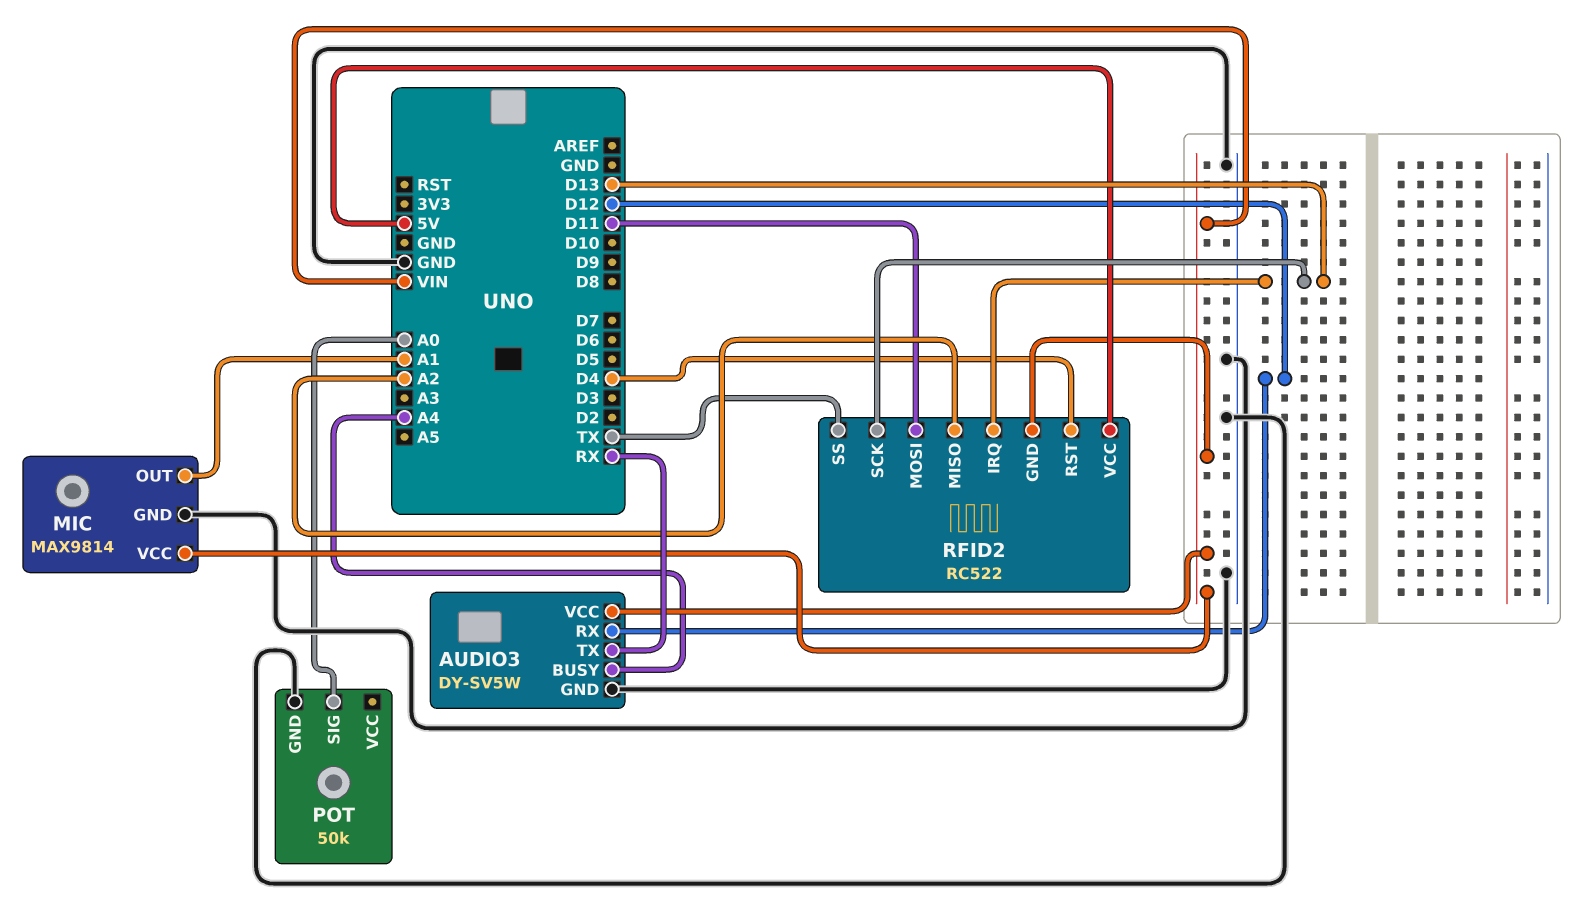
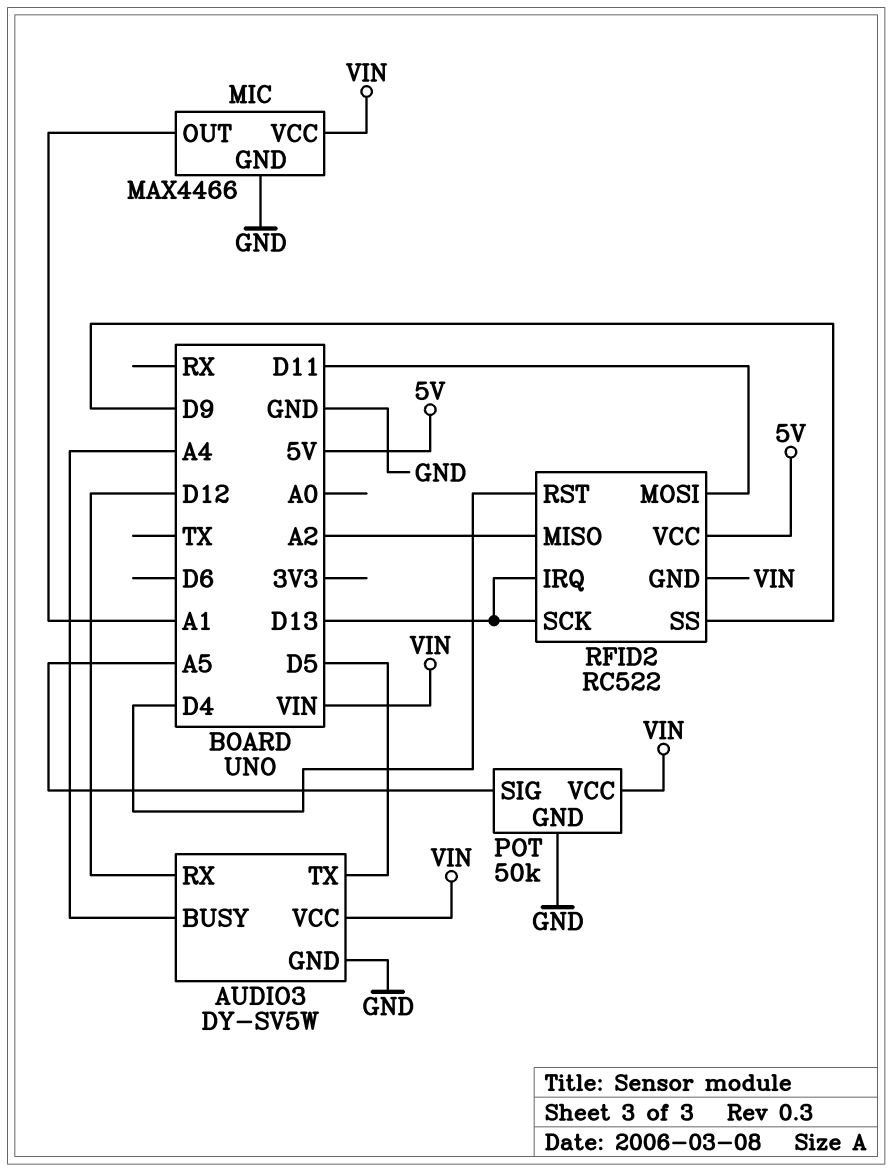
AUDIO3 pin TX: RX -> D5
MIC: MAX9814 -> MAX4466
POT pin SIG: A0 -> A5
POT pin VCC: none -> VIN
RFID2 pin SS: TX -> D9

